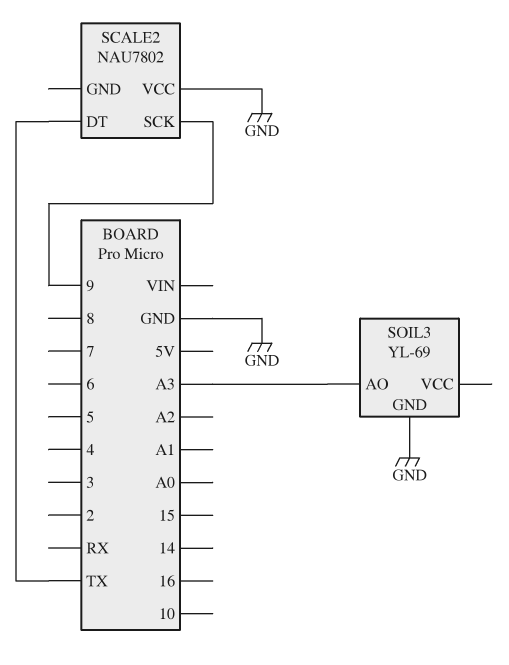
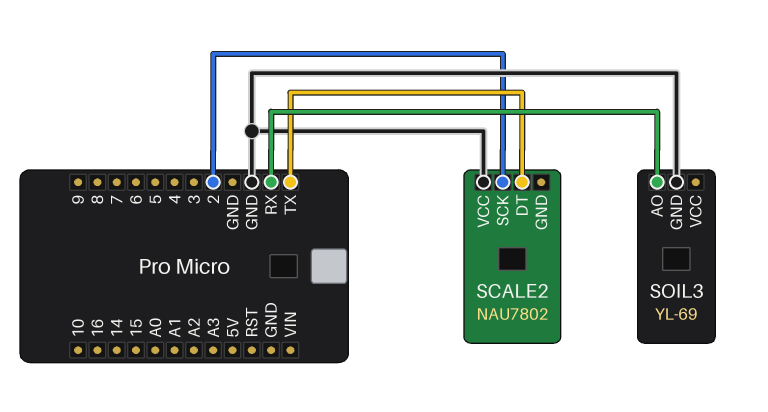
SCALE2 pin SCK: 9 -> 2
SOIL3 pin AO: A3 -> RX

